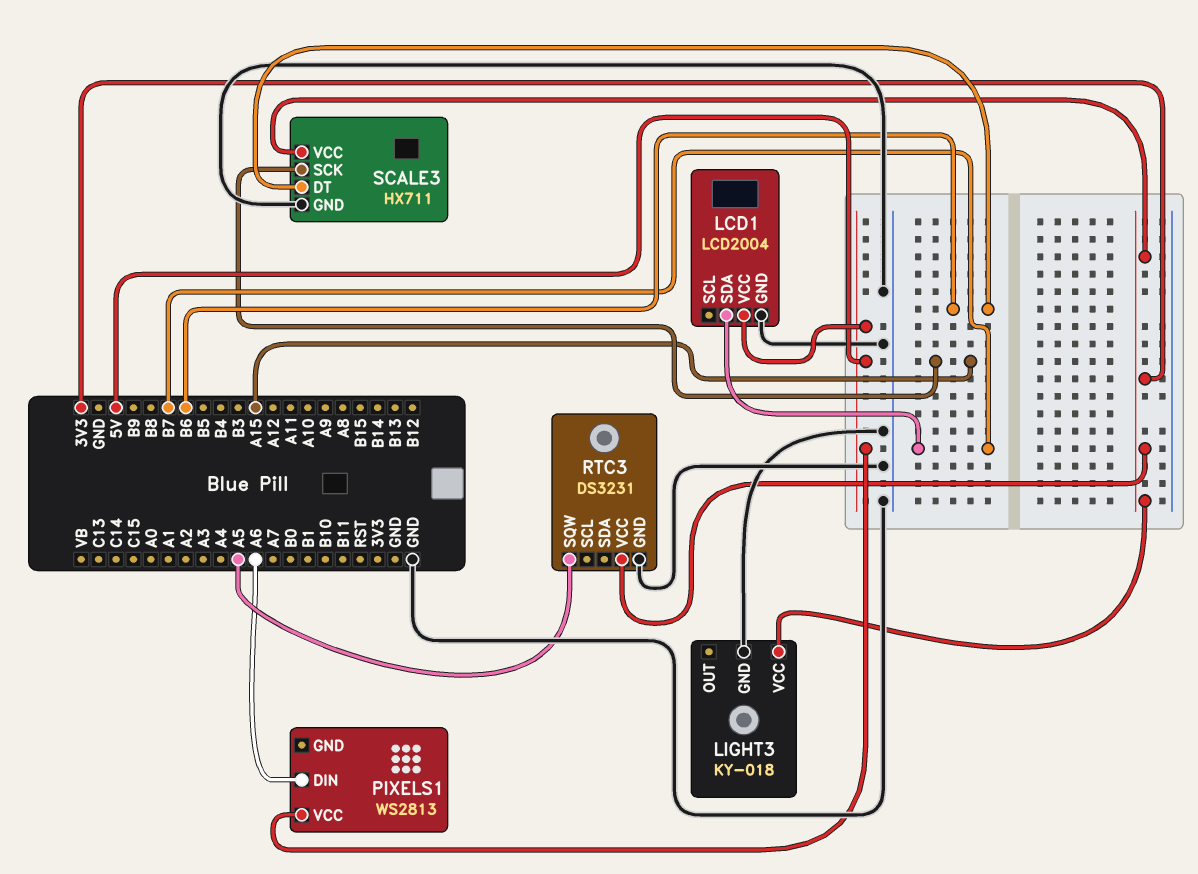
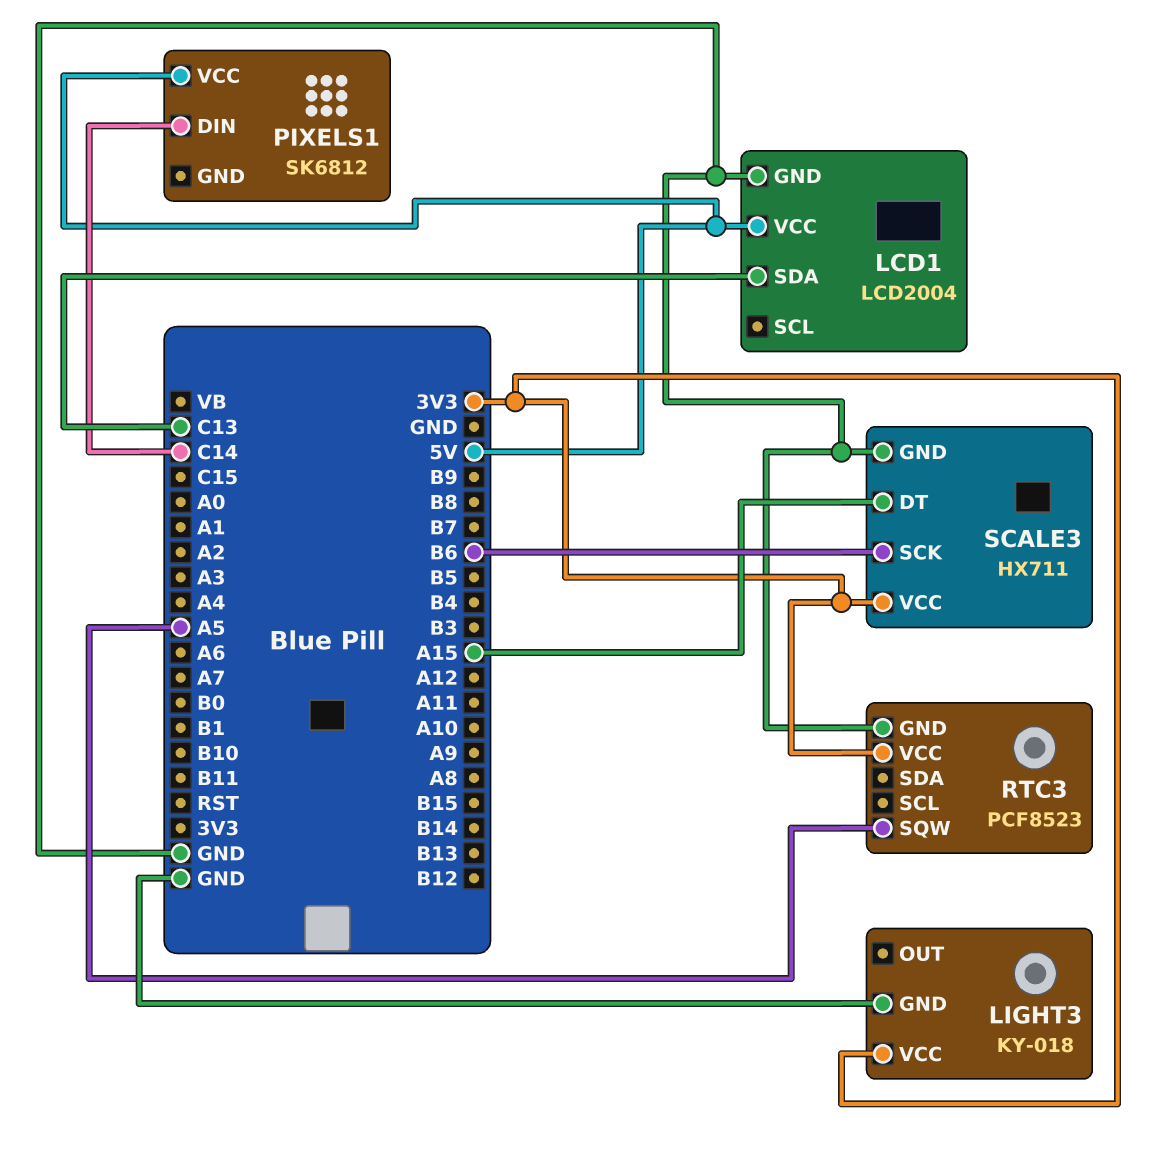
LCD1 pin SDA: B7 -> C13
PIXELS1: WS2813 -> SK6812
PIXELS1 pin DIN: A6 -> C14
RTC3: DS3231 -> PCF8523
SCALE3 pin DT: B6 -> A15
SCALE3 pin SCK: A15 -> B6

